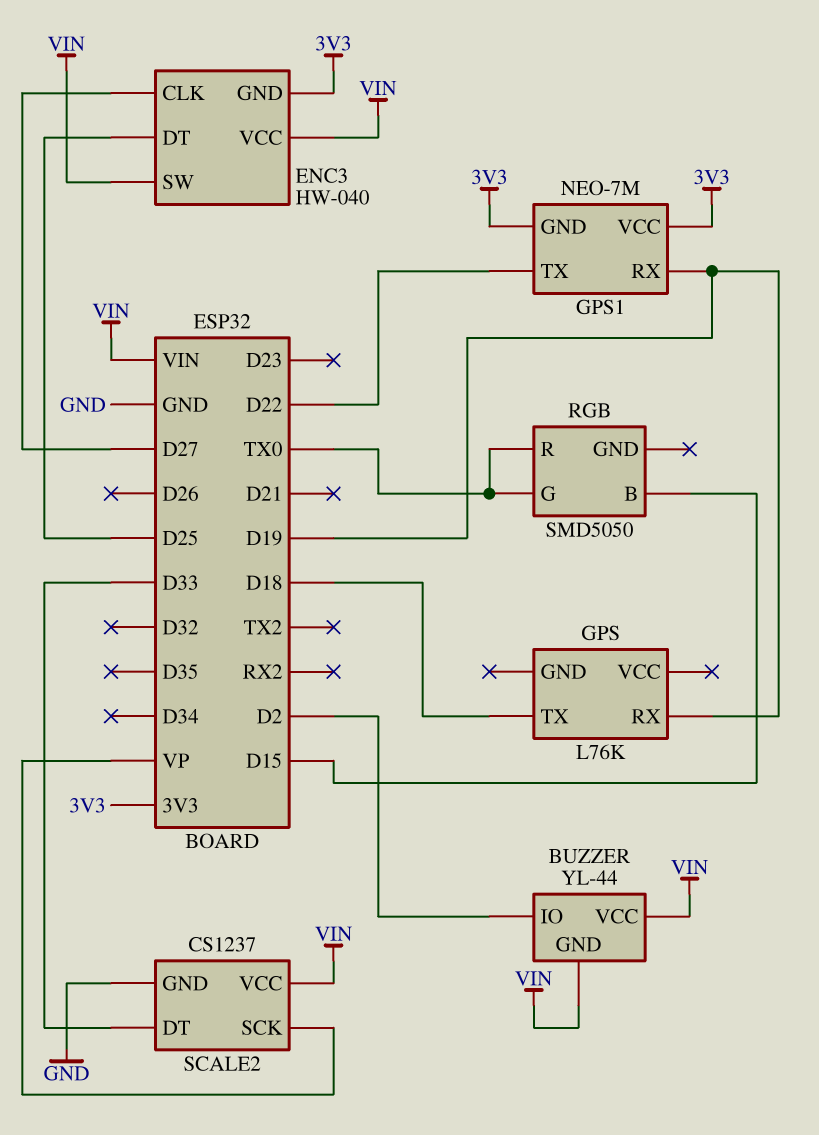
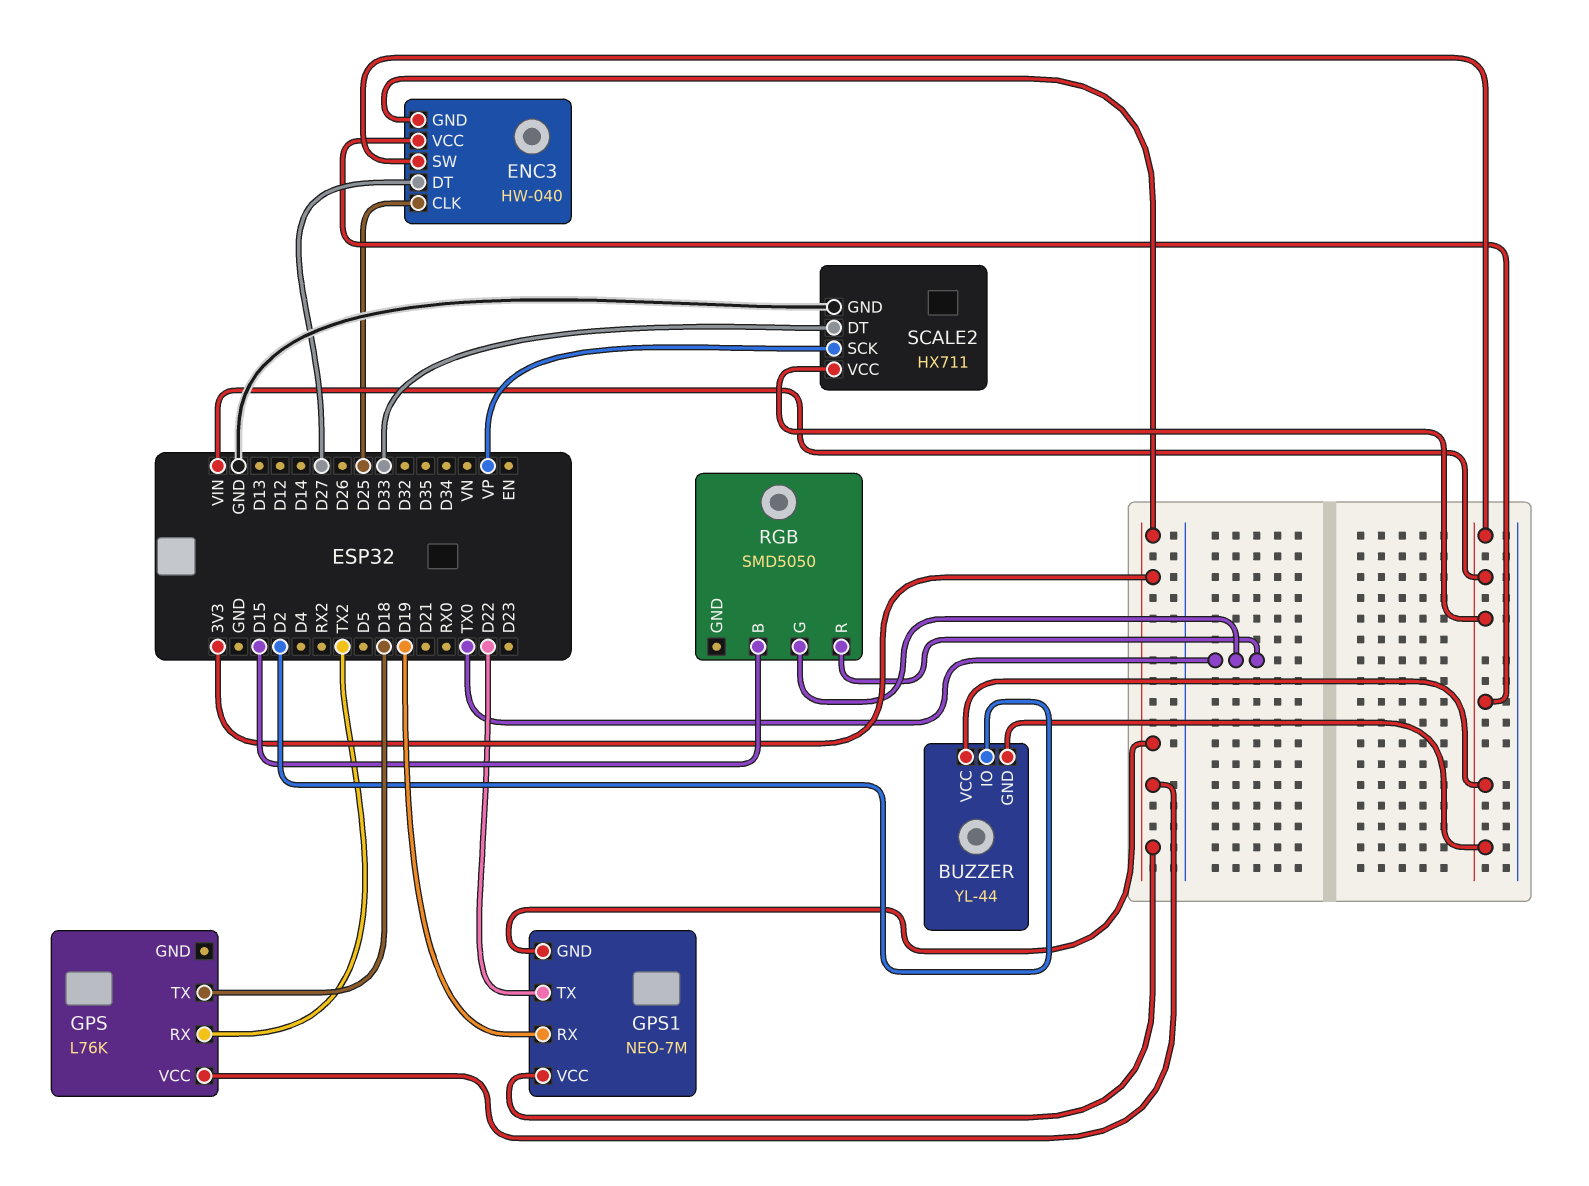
ENC3 pin CLK: D27 -> D25
ENC3 pin DT: D25 -> D27
GPS pin RX: D19 -> TX2
GPS pin VCC: none -> 3V3
SCALE2: CS1237 -> HX711

